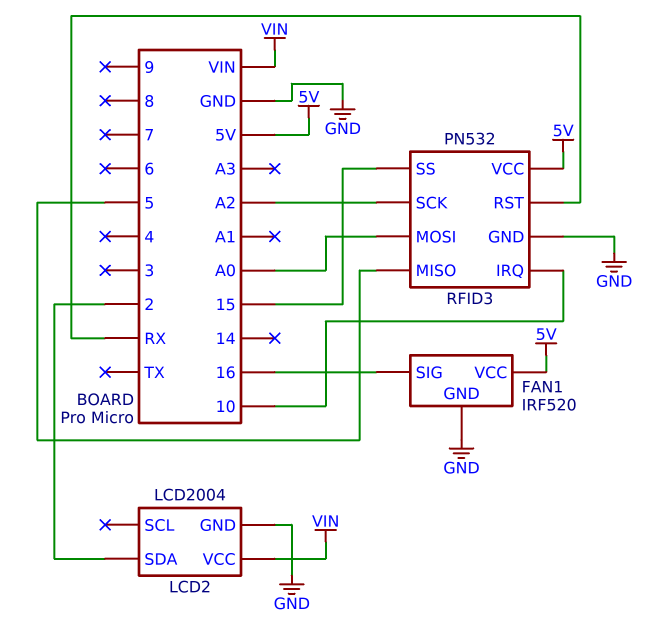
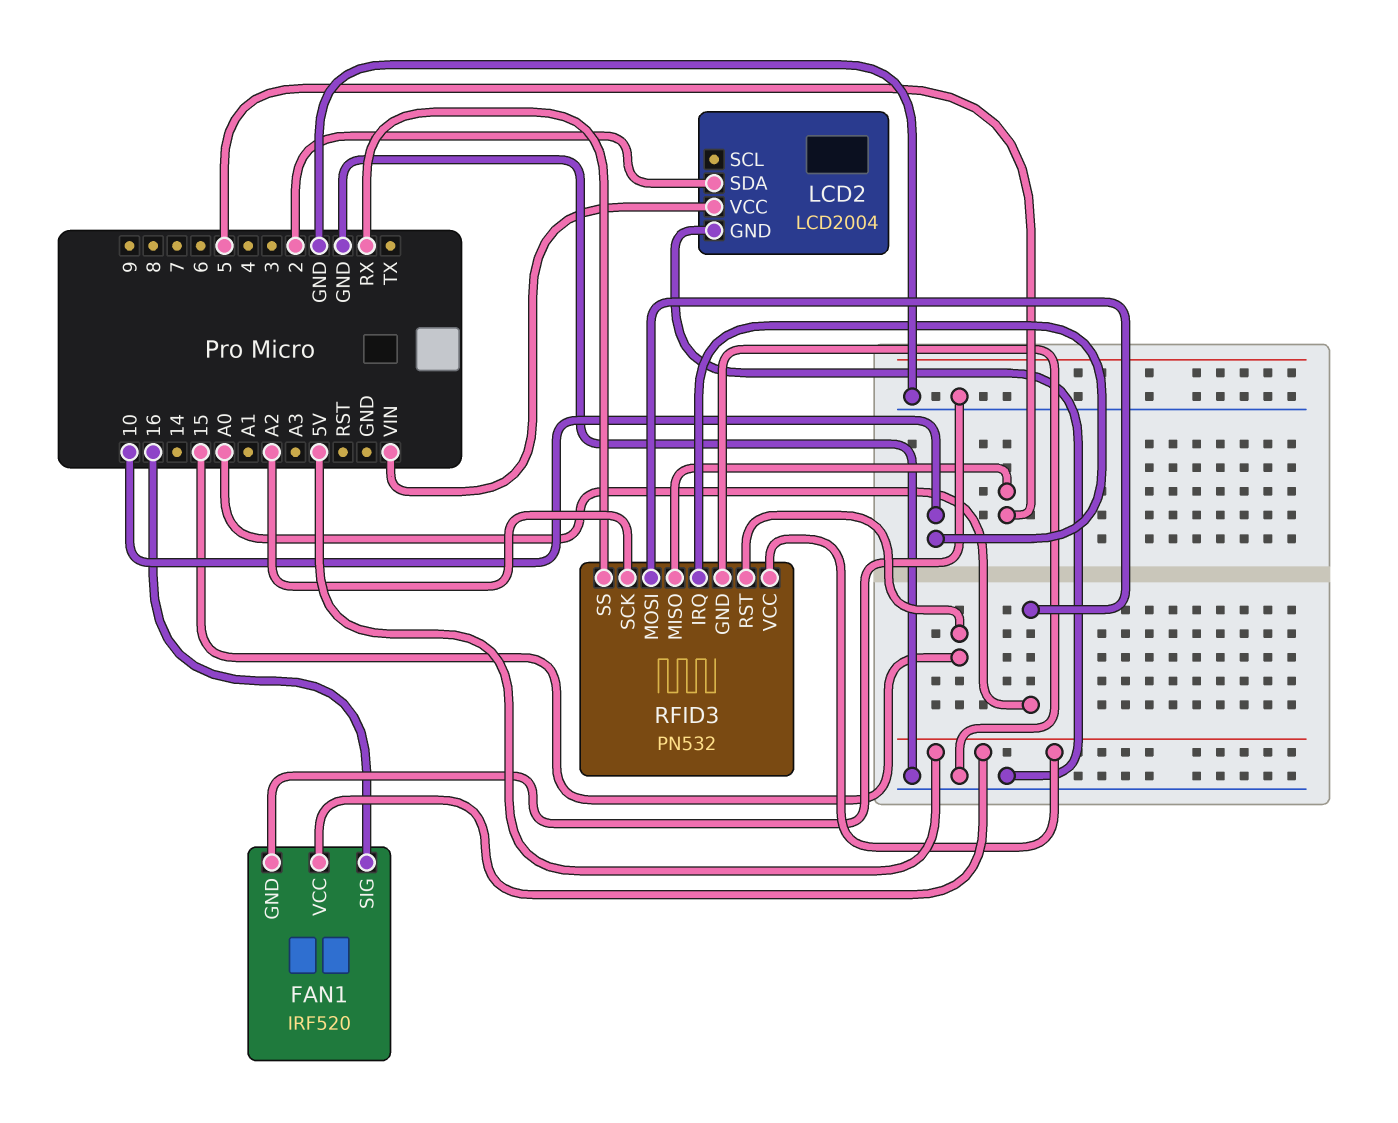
RFID3 pin RST: RX -> 15
RFID3 pin SS: 15 -> RX

